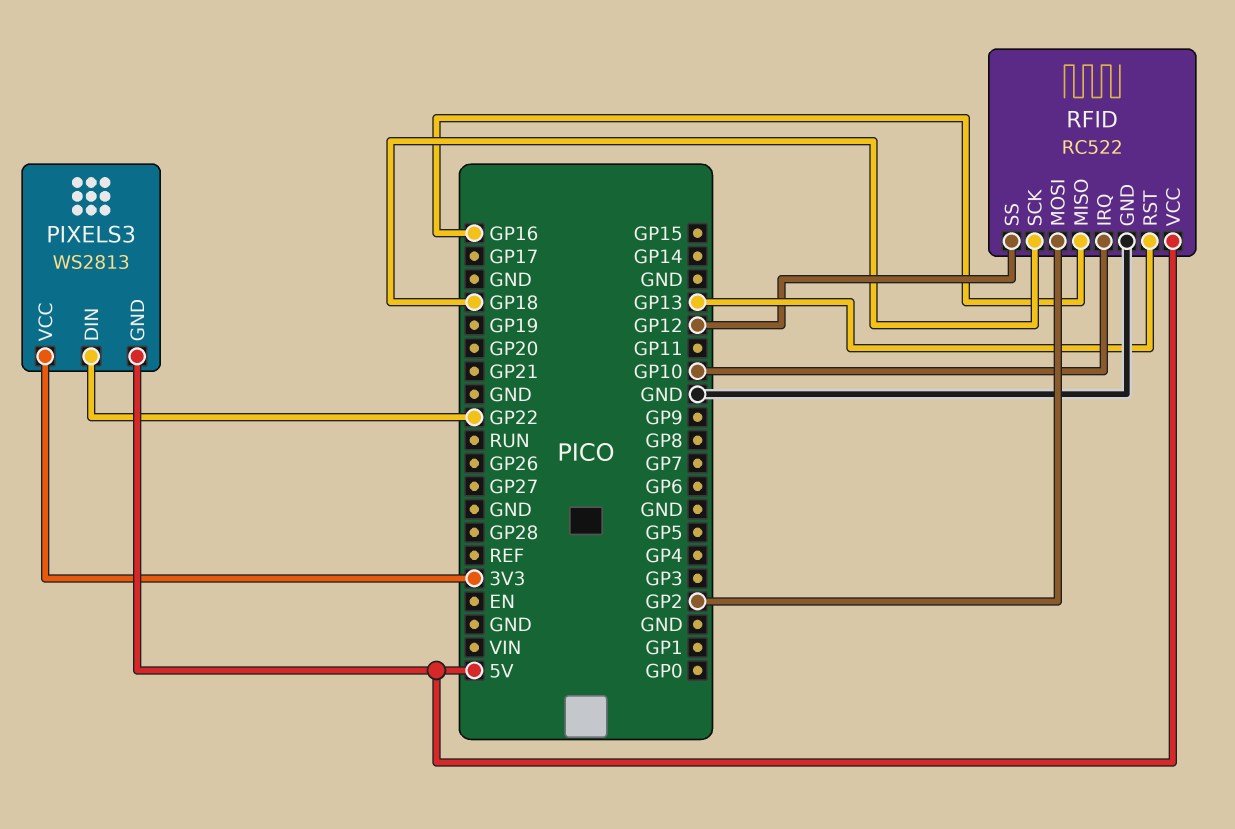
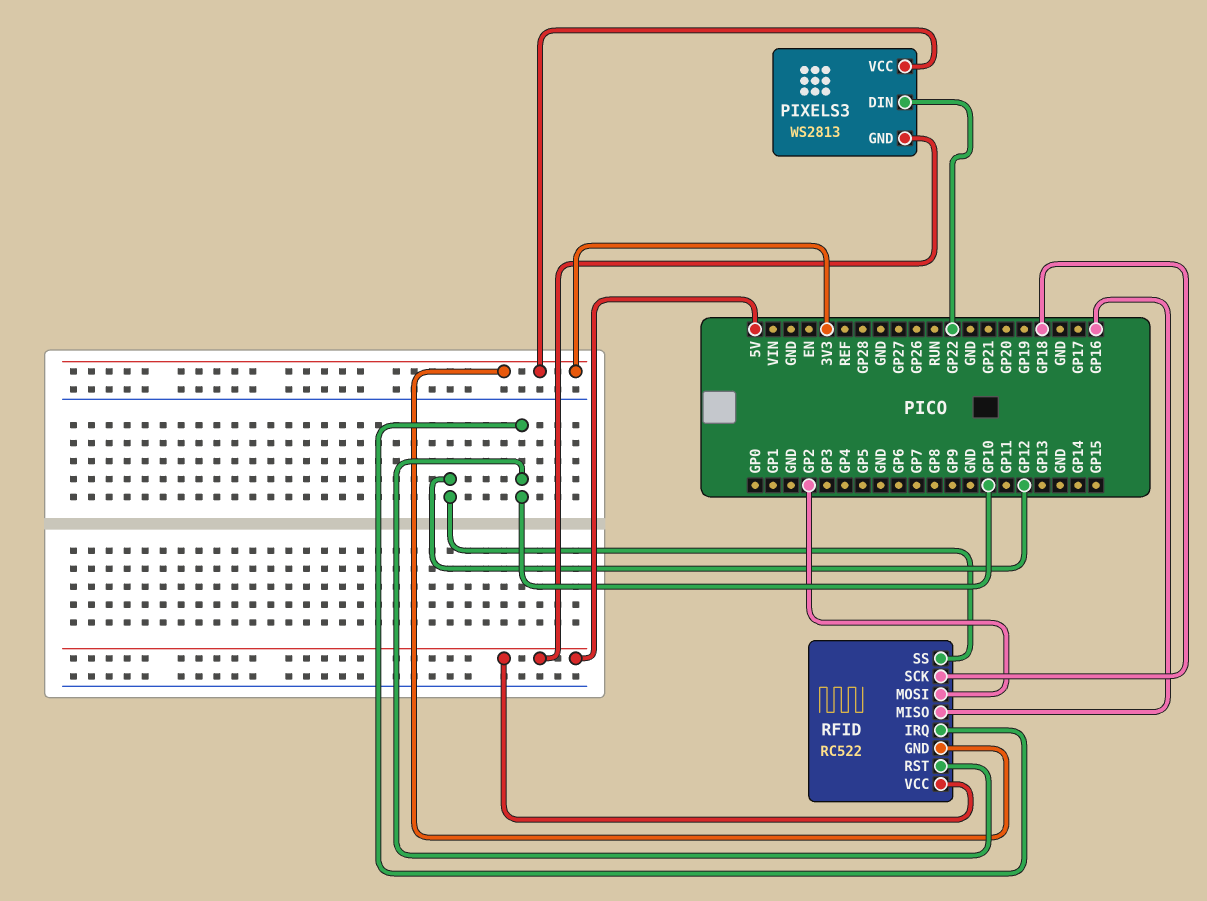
RFID pin GND: GND -> 3V3
RFID pin RST: GP13 -> GP10

